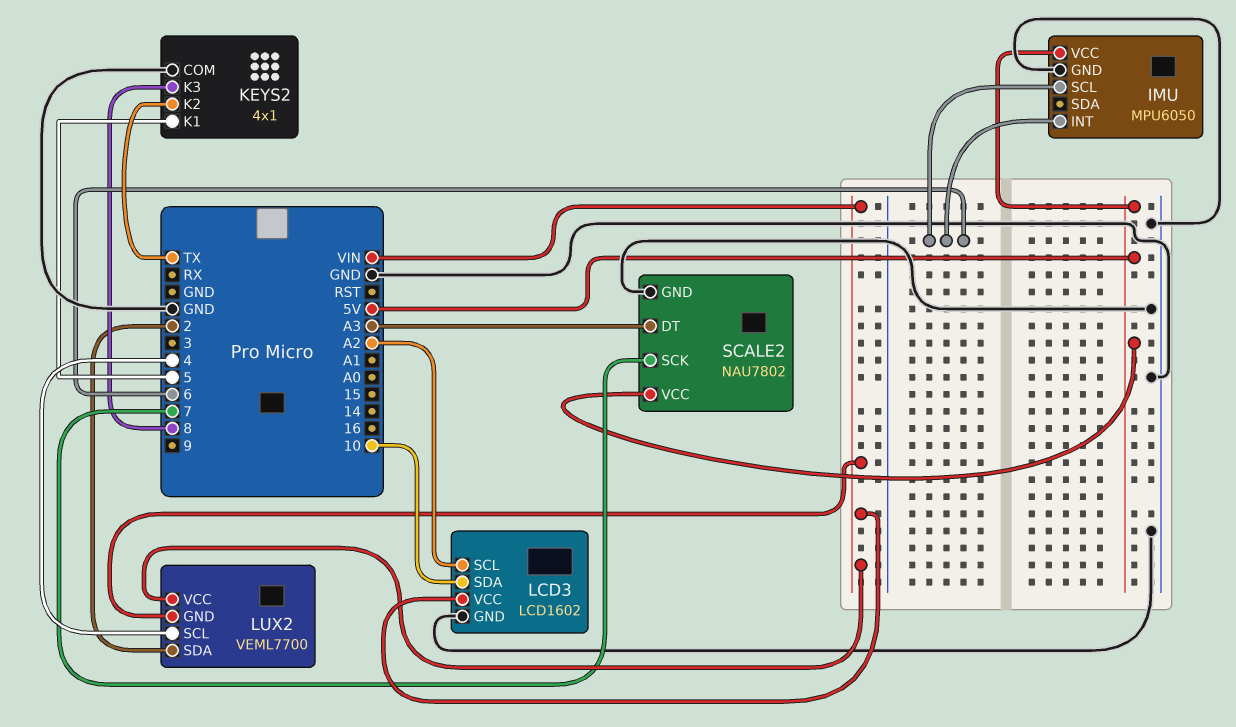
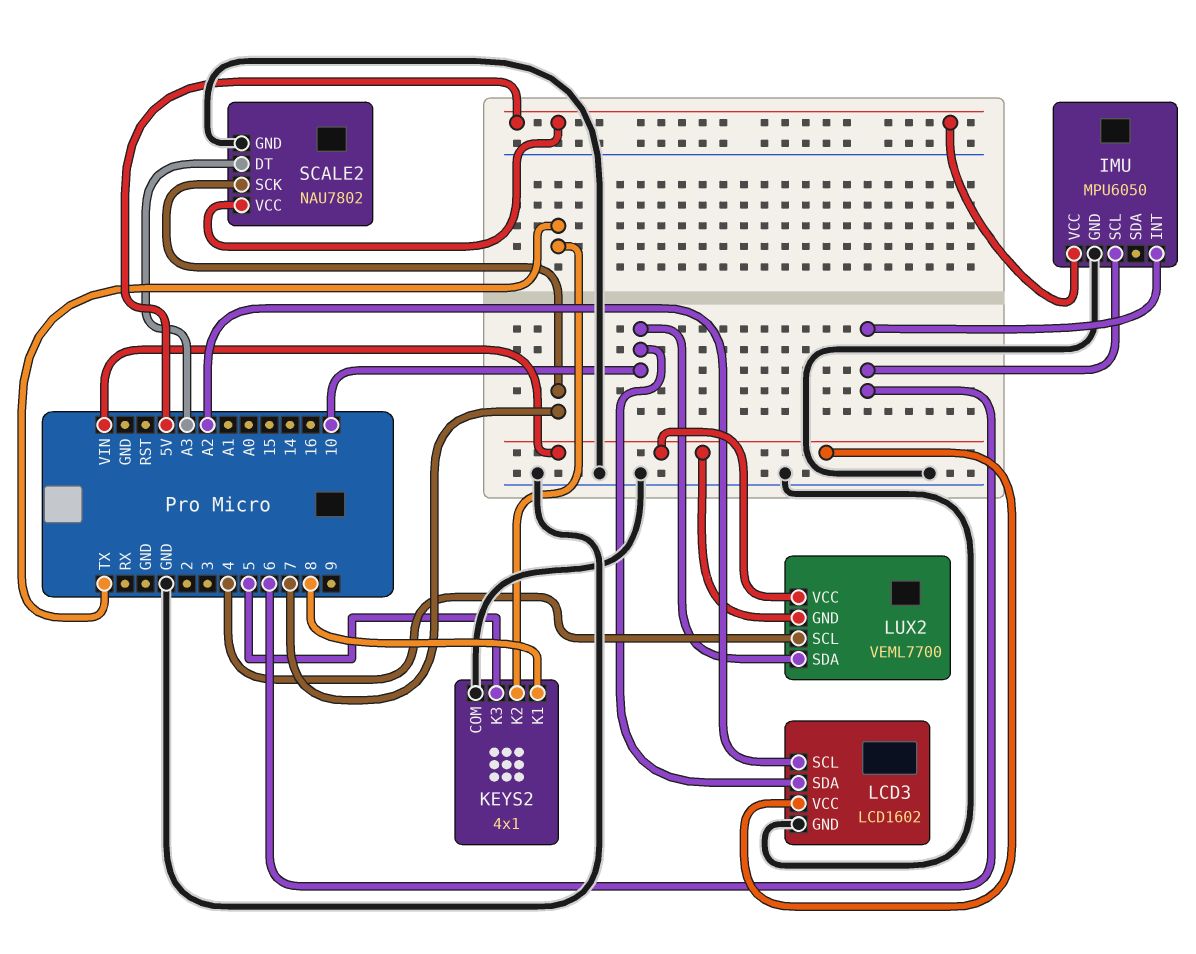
KEYS2 pin K1: 5 -> 8
KEYS2 pin K3: 8 -> 5
LUX2 pin SDA: 2 -> 10

